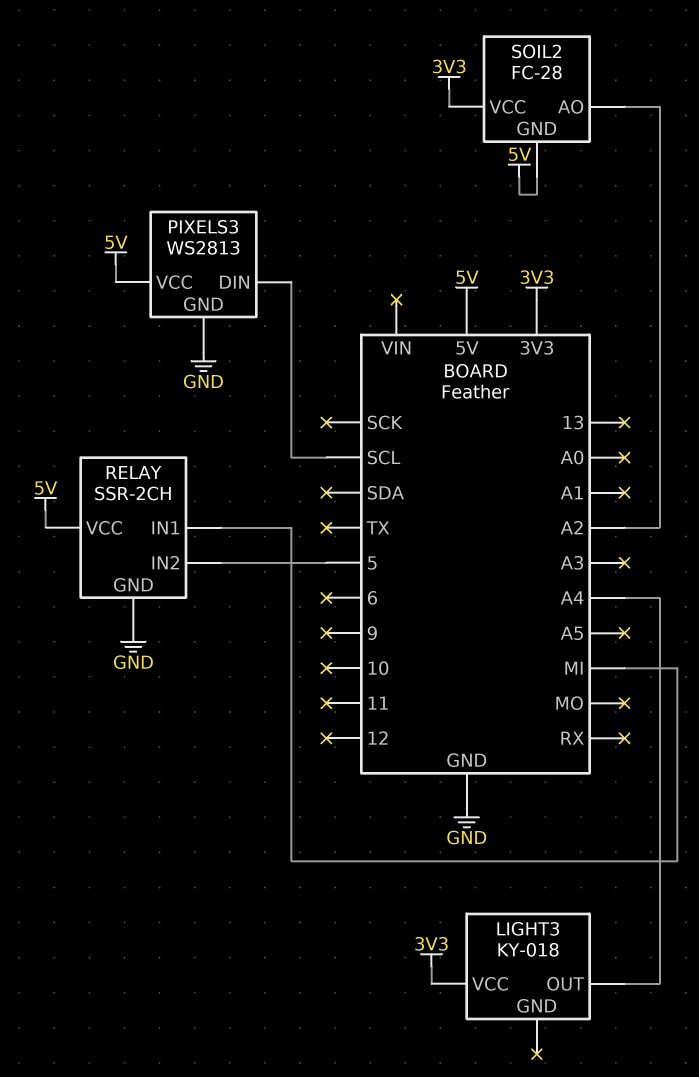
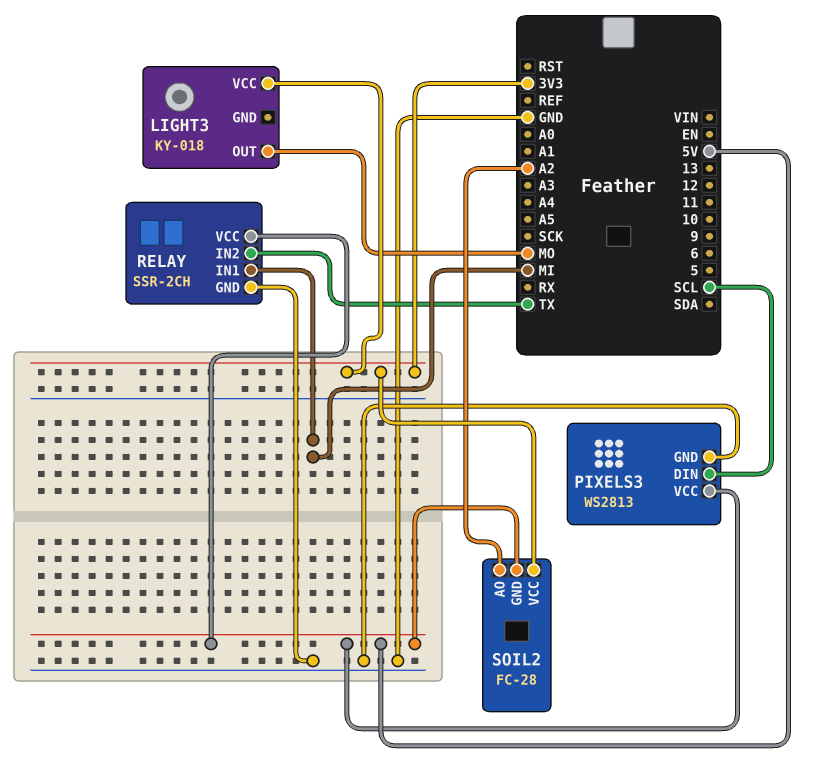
LIGHT3 pin OUT: A4 -> MO
RELAY pin IN2: 5 -> TX

